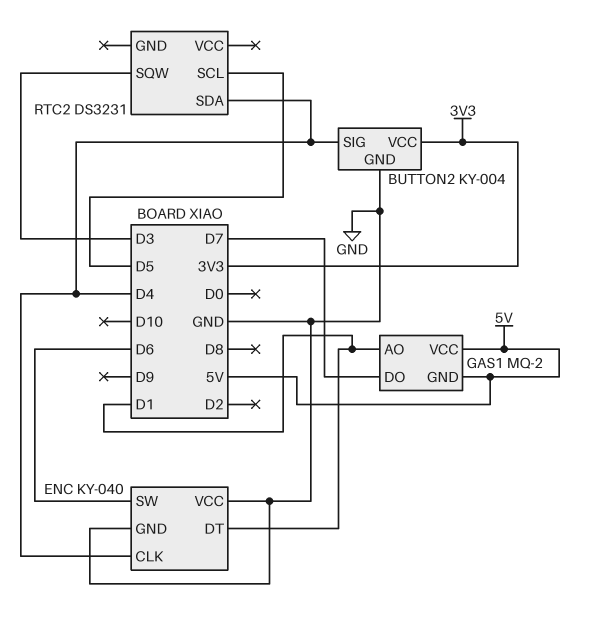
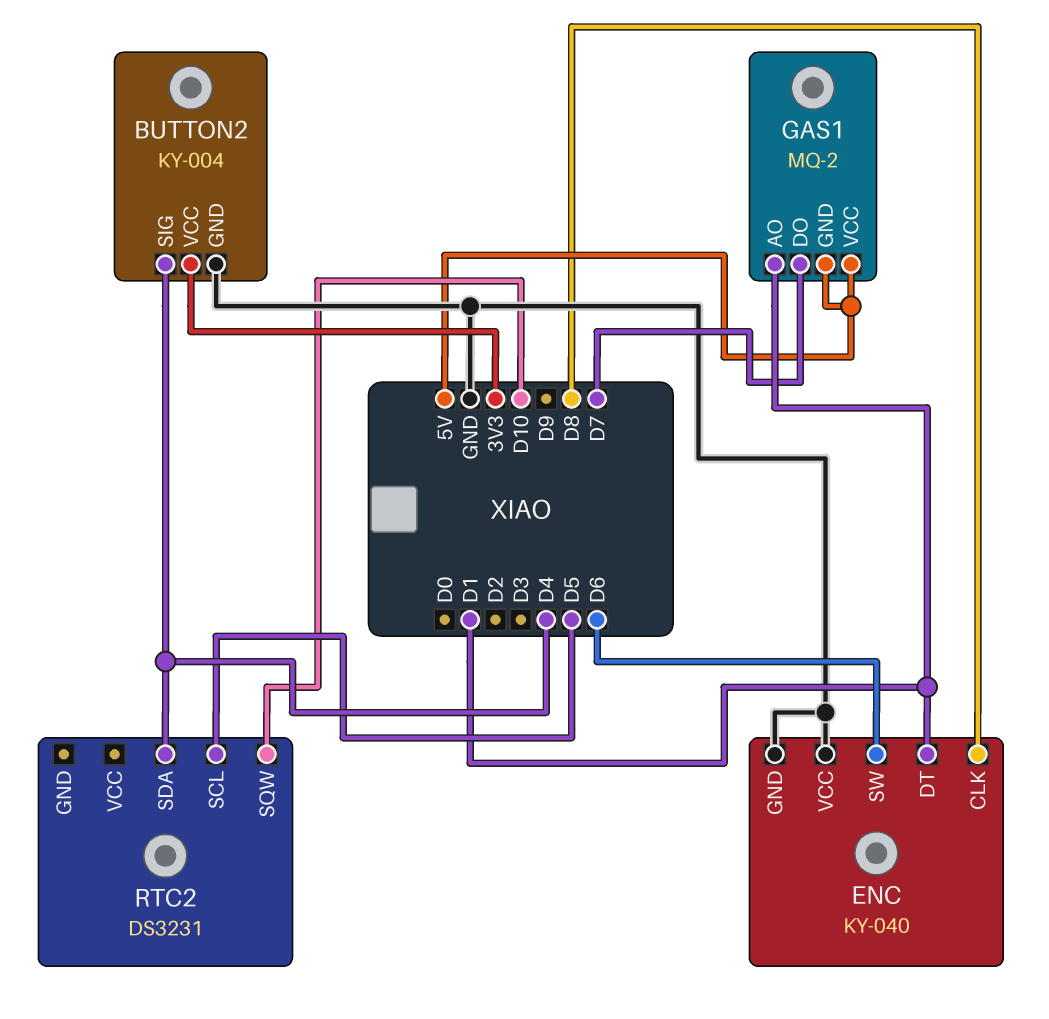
ENC pin CLK: D4 -> D8
RTC2 pin SQW: D3 -> D10

